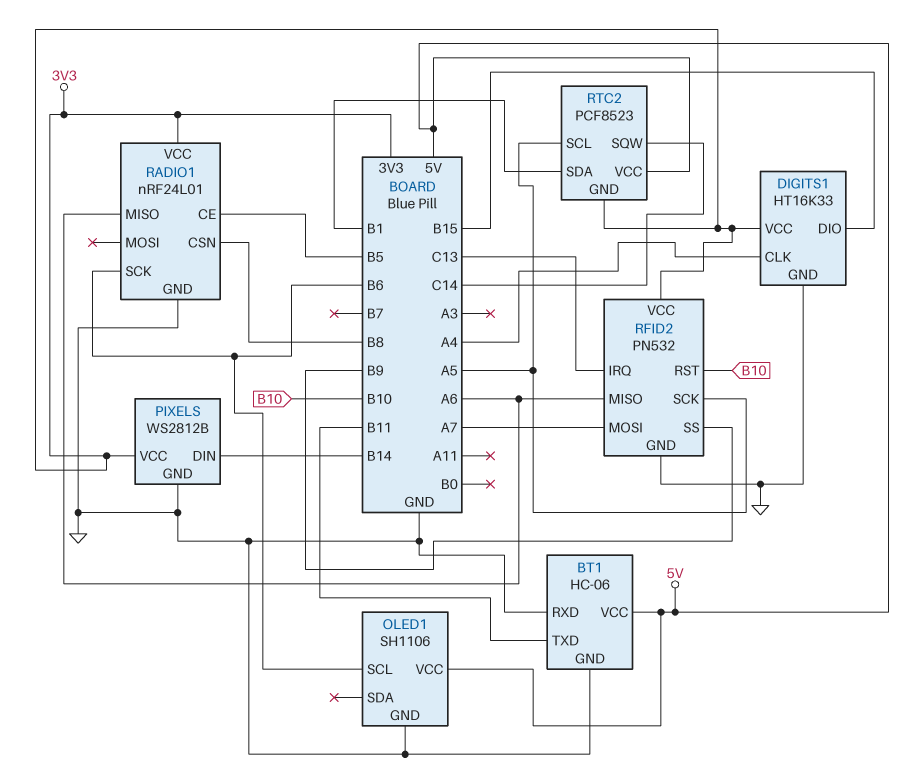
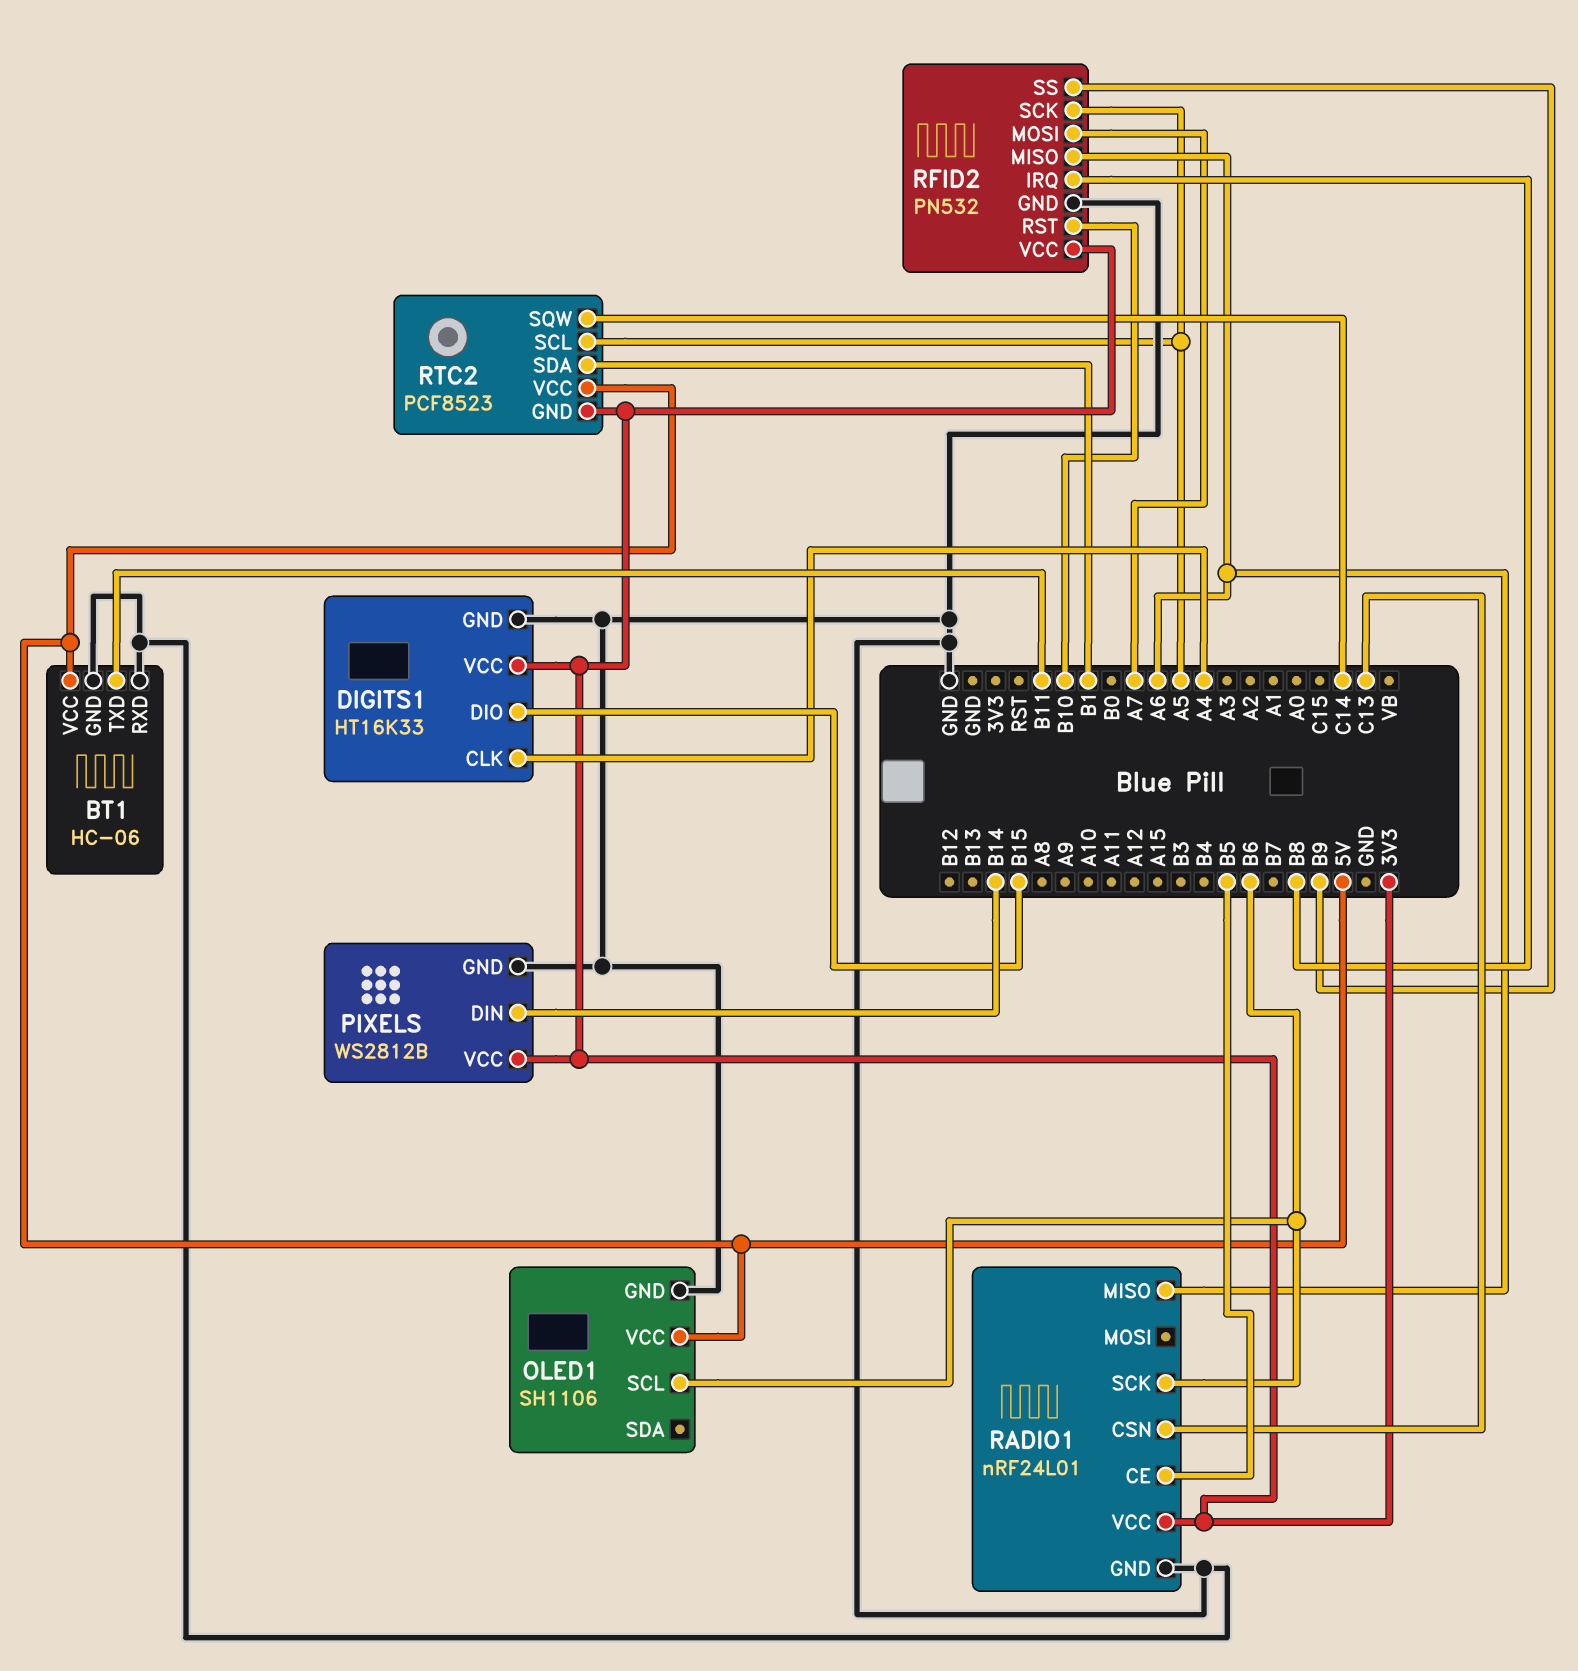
RADIO1 pin CSN: B8 -> C13
RFID2 pin IRQ: C13 -> B8

